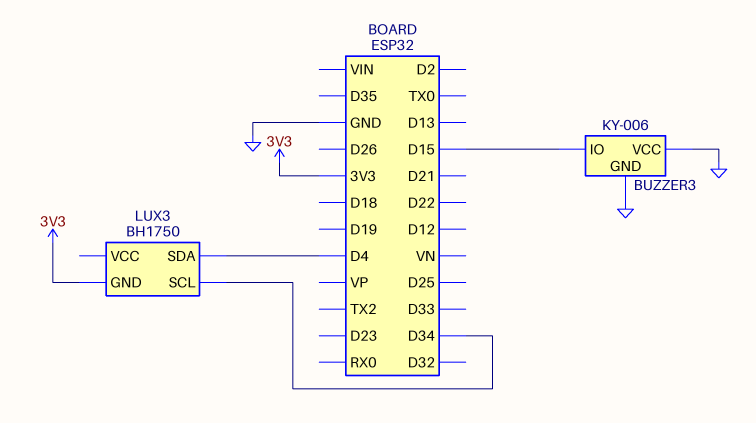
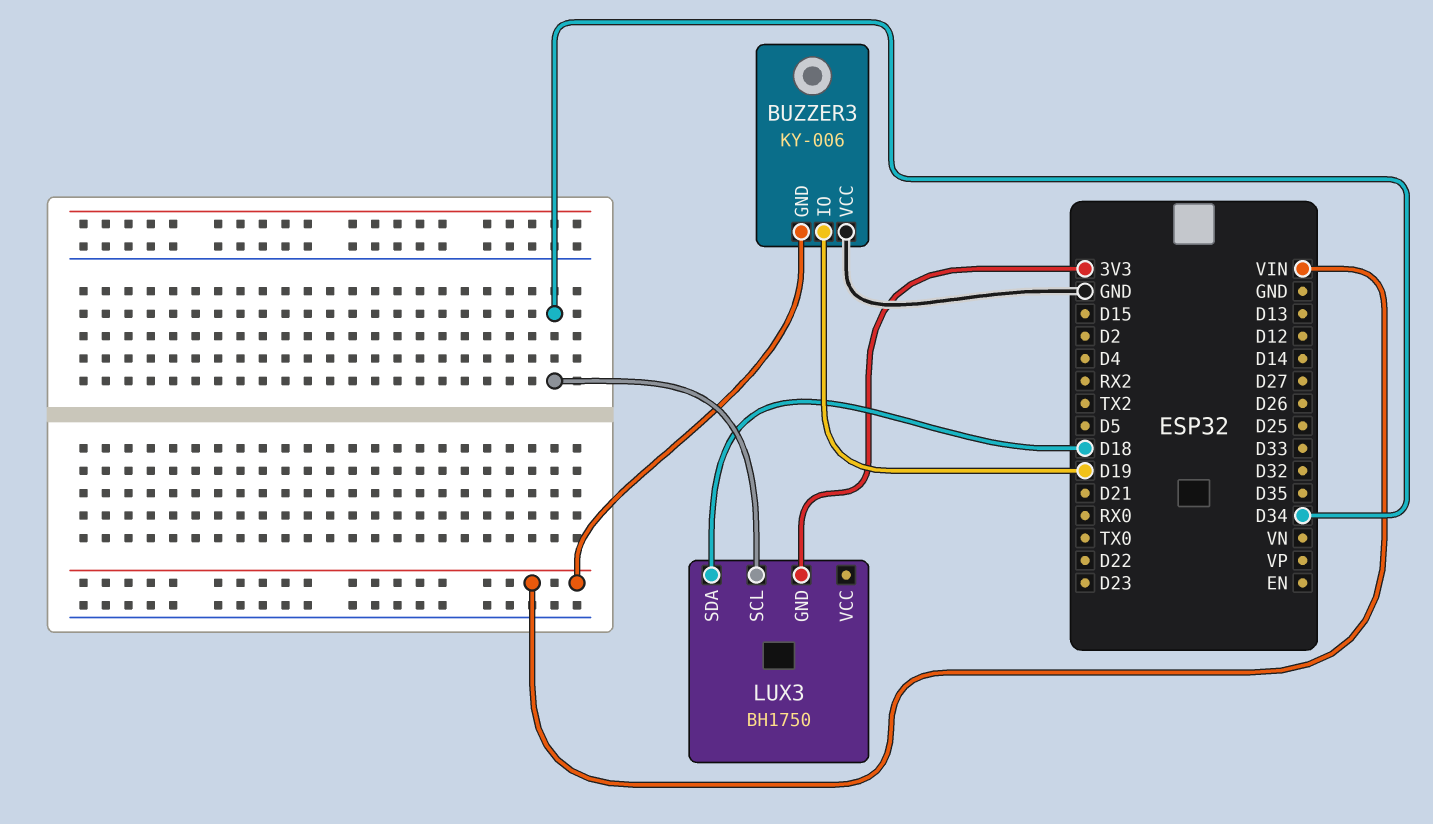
BUZZER3 pin GND: GND -> VIN
BUZZER3 pin IO: D15 -> D19
LUX3 pin SDA: D4 -> D18

